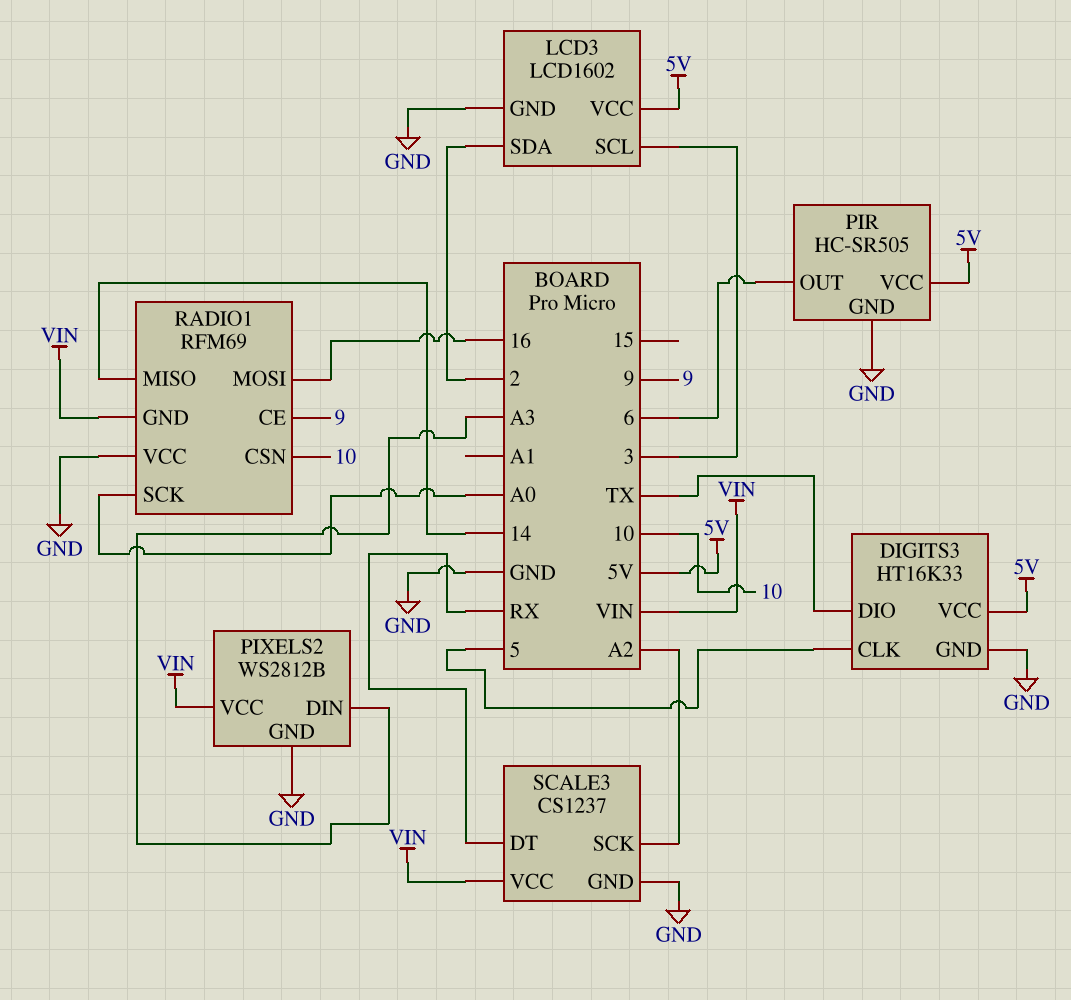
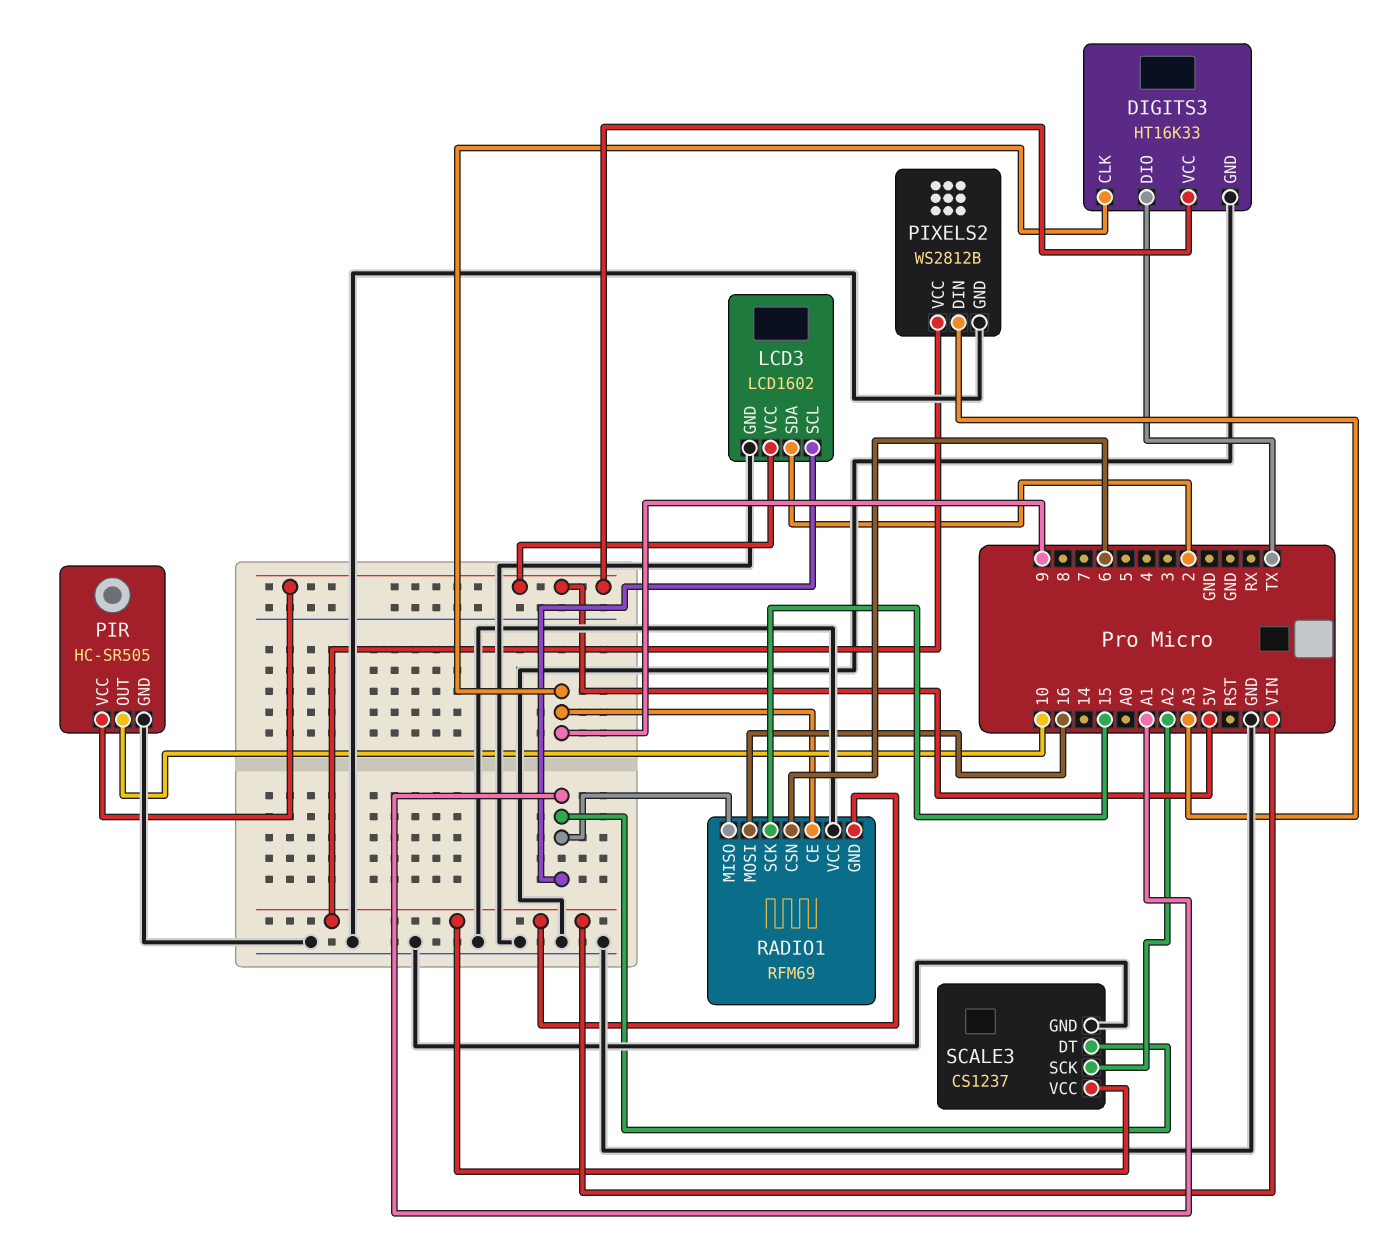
DIGITS3 pin CLK: 5 -> 9
LCD3 pin SCL: 3 -> A1
PIR pin OUT: 6 -> 10
RADIO1 pin CSN: 10 -> 6
RADIO1 pin MISO: 14 -> A1
RADIO1 pin SCK: A0 -> 15
SCALE3 pin DT: RX -> A1

